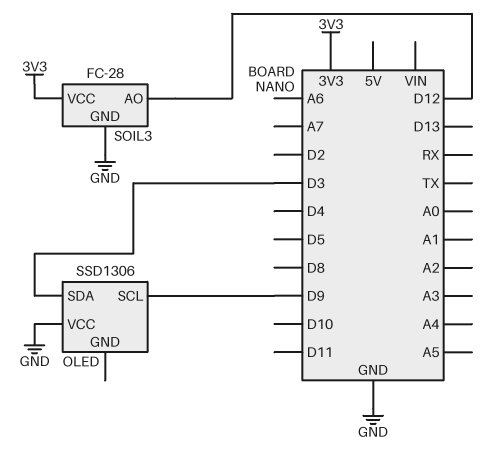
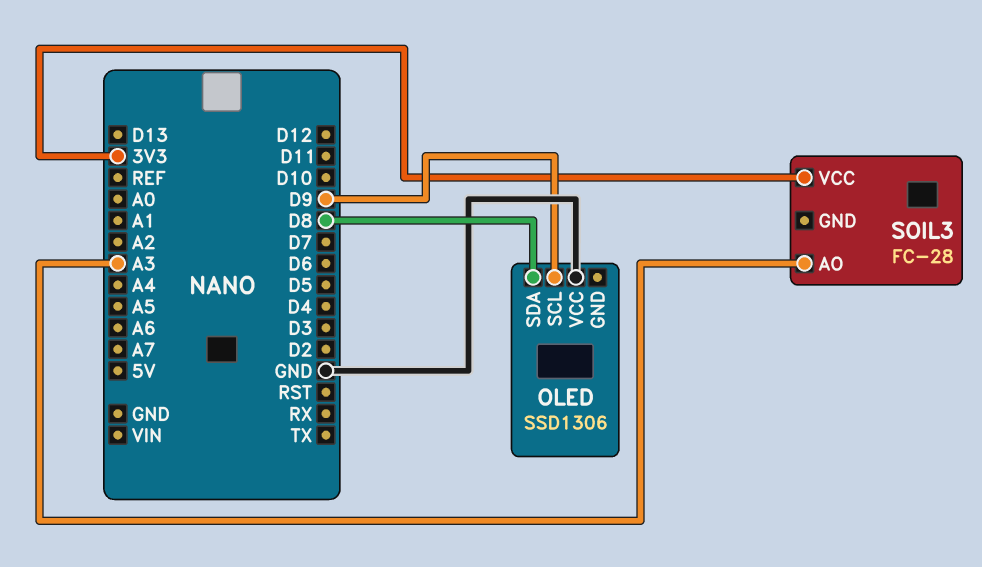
OLED pin SDA: D3 -> D8
SOIL3 pin AO: D12 -> A3
SOIL3 pin GND: GND -> none

